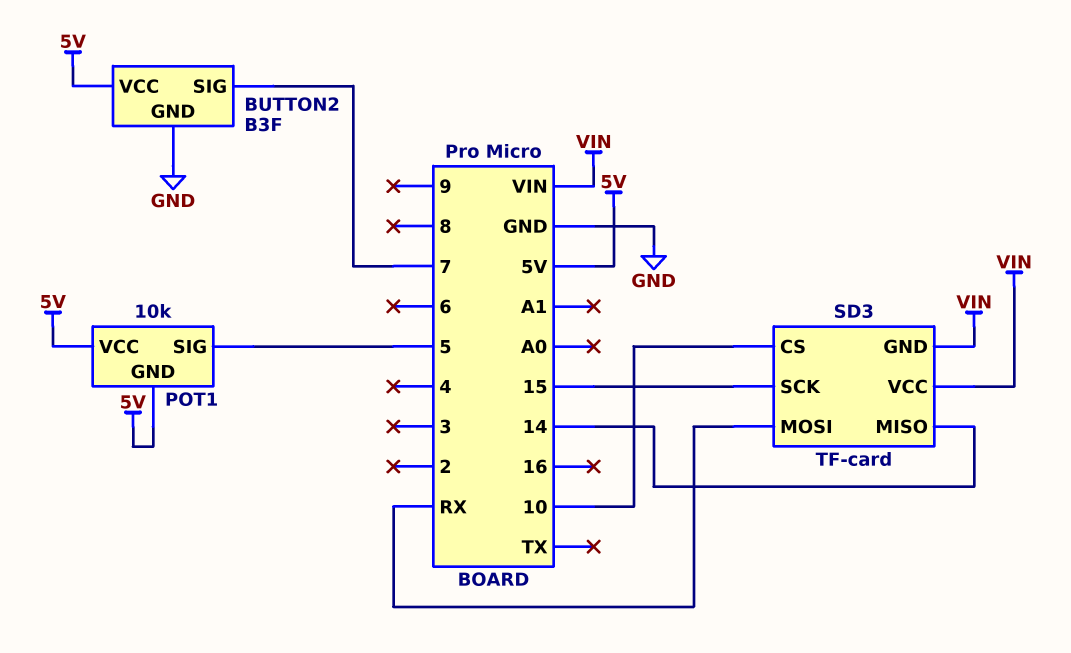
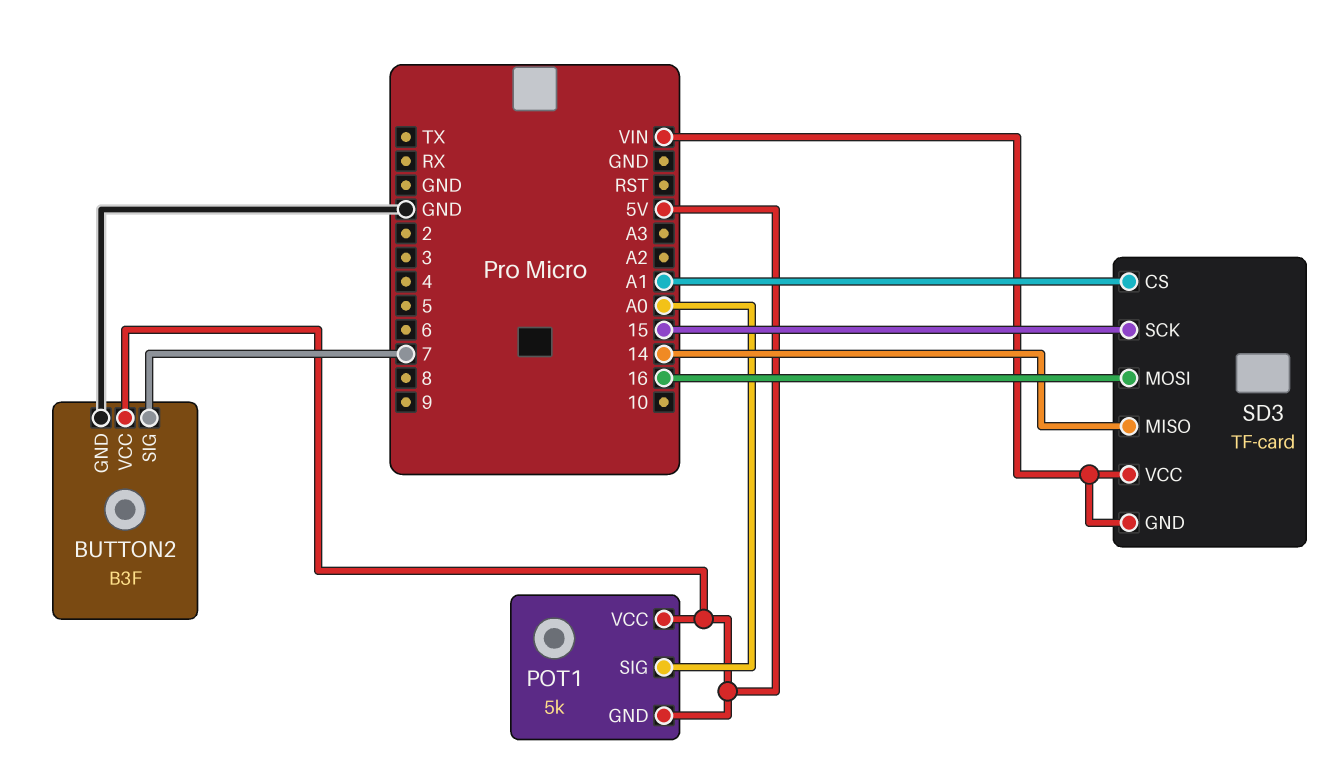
POT1: 10k -> 5k
POT1 pin SIG: 5 -> A0
SD3 pin CS: 10 -> A1
SD3 pin MOSI: RX -> 16

